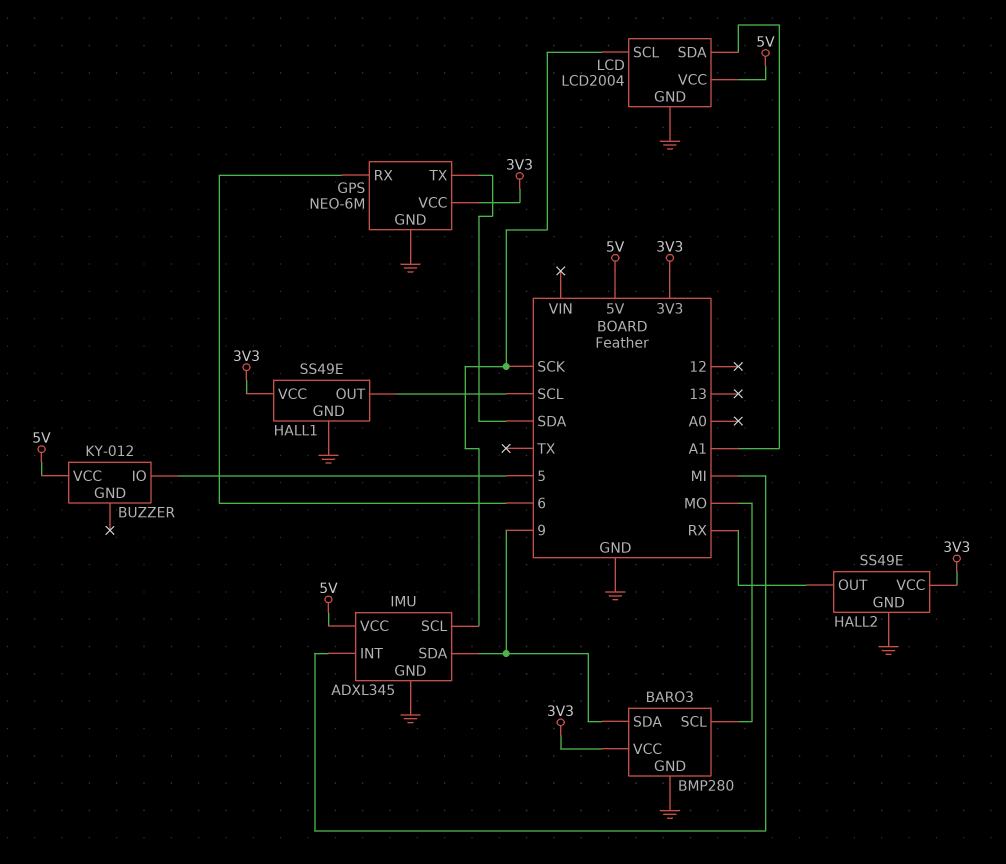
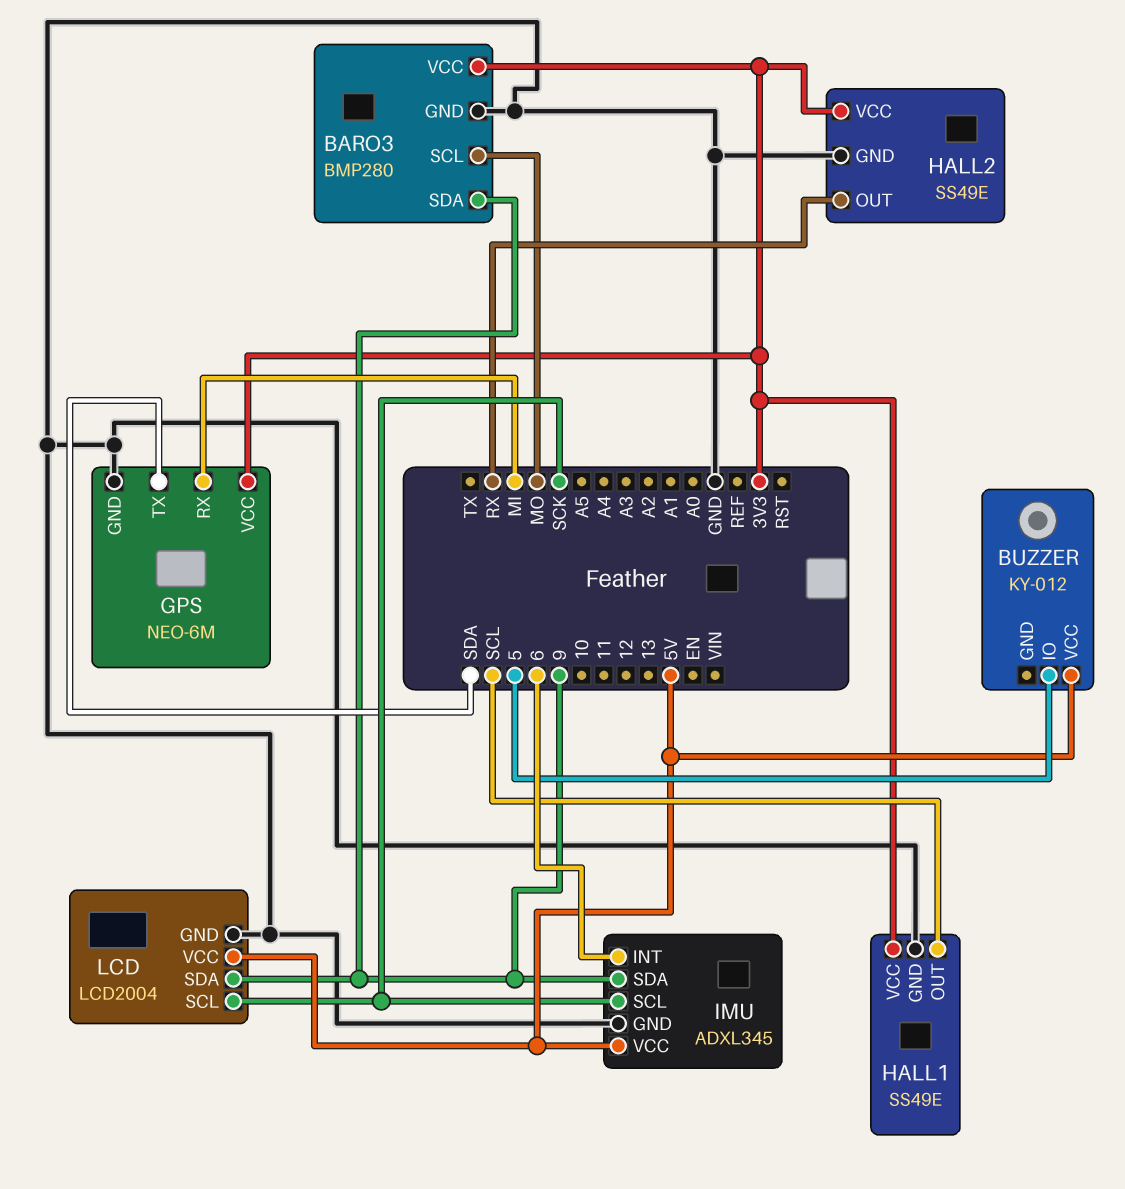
GPS pin RX: 6 -> MI
IMU pin INT: MI -> 6
LCD pin SDA: A1 -> 9

